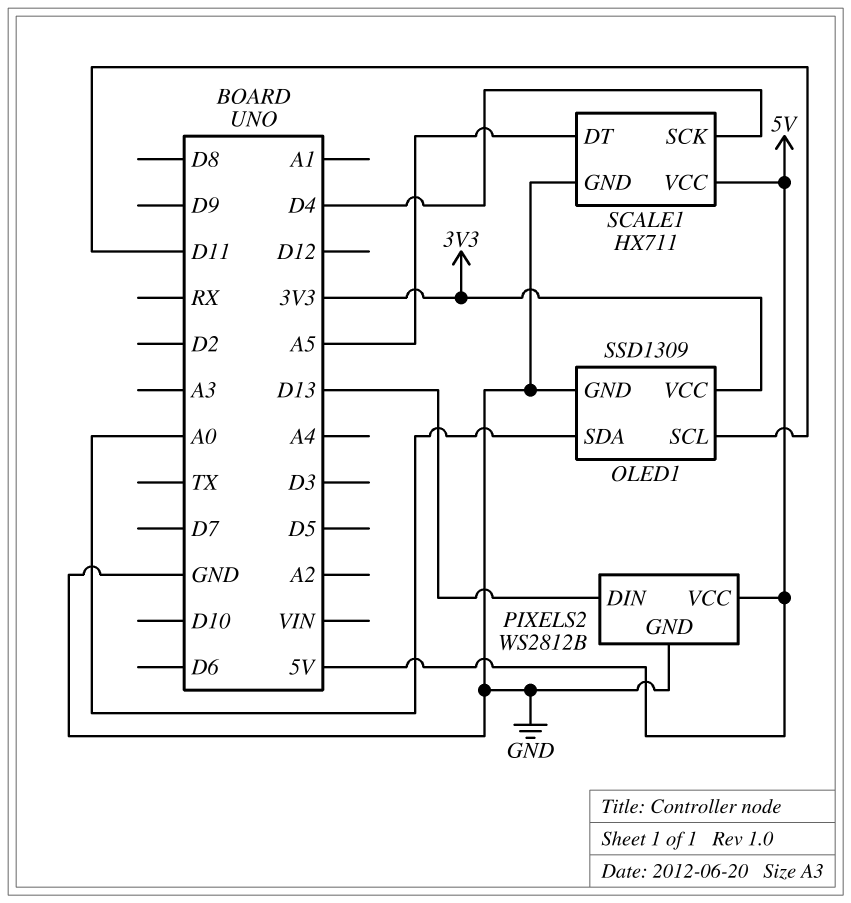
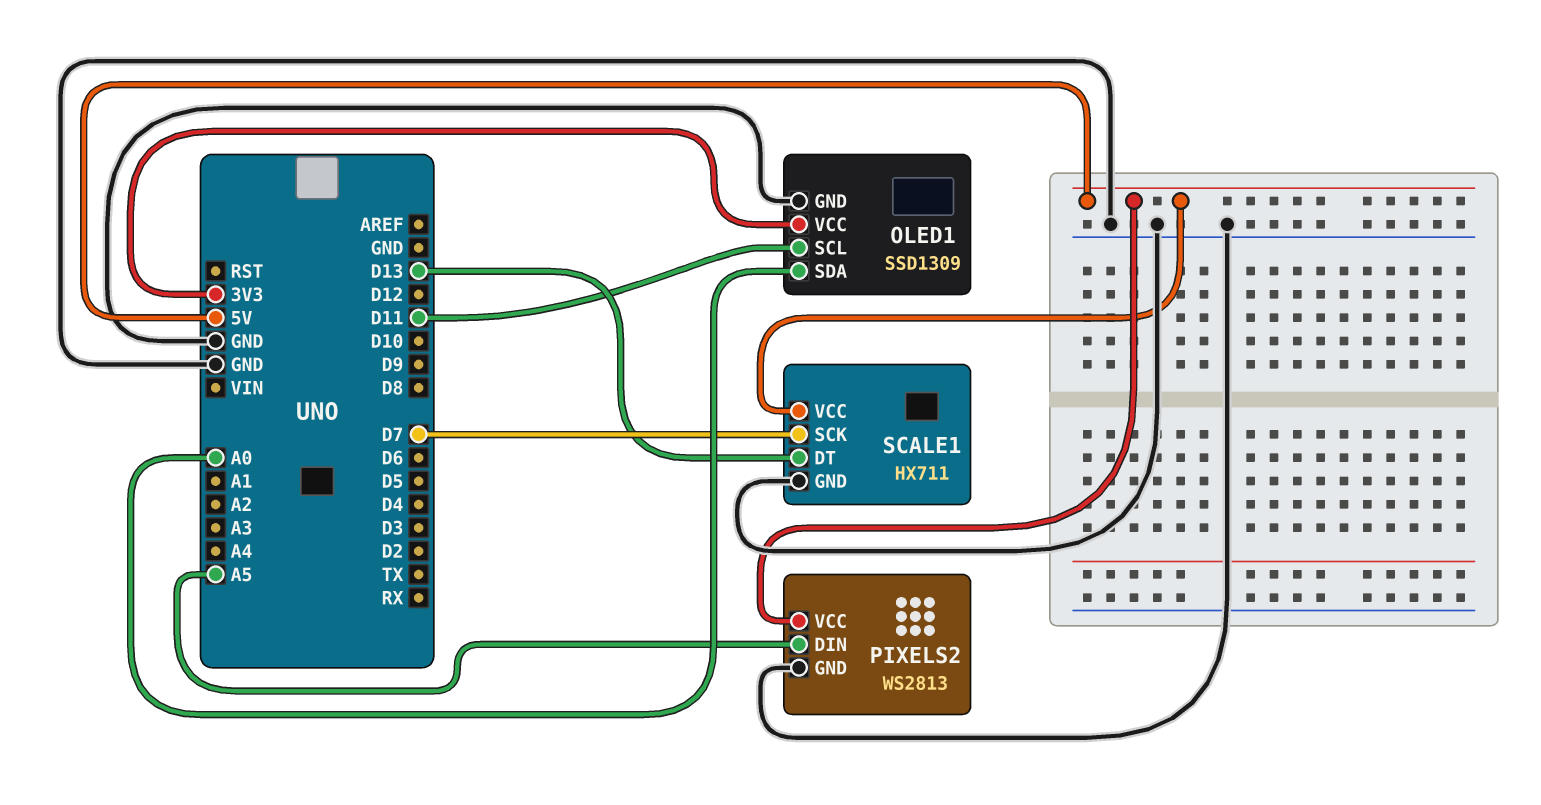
PIXELS2: WS2812B -> WS2813
PIXELS2 pin DIN: D13 -> A5
SCALE1 pin DT: A5 -> D13
SCALE1 pin SCK: D4 -> D7

